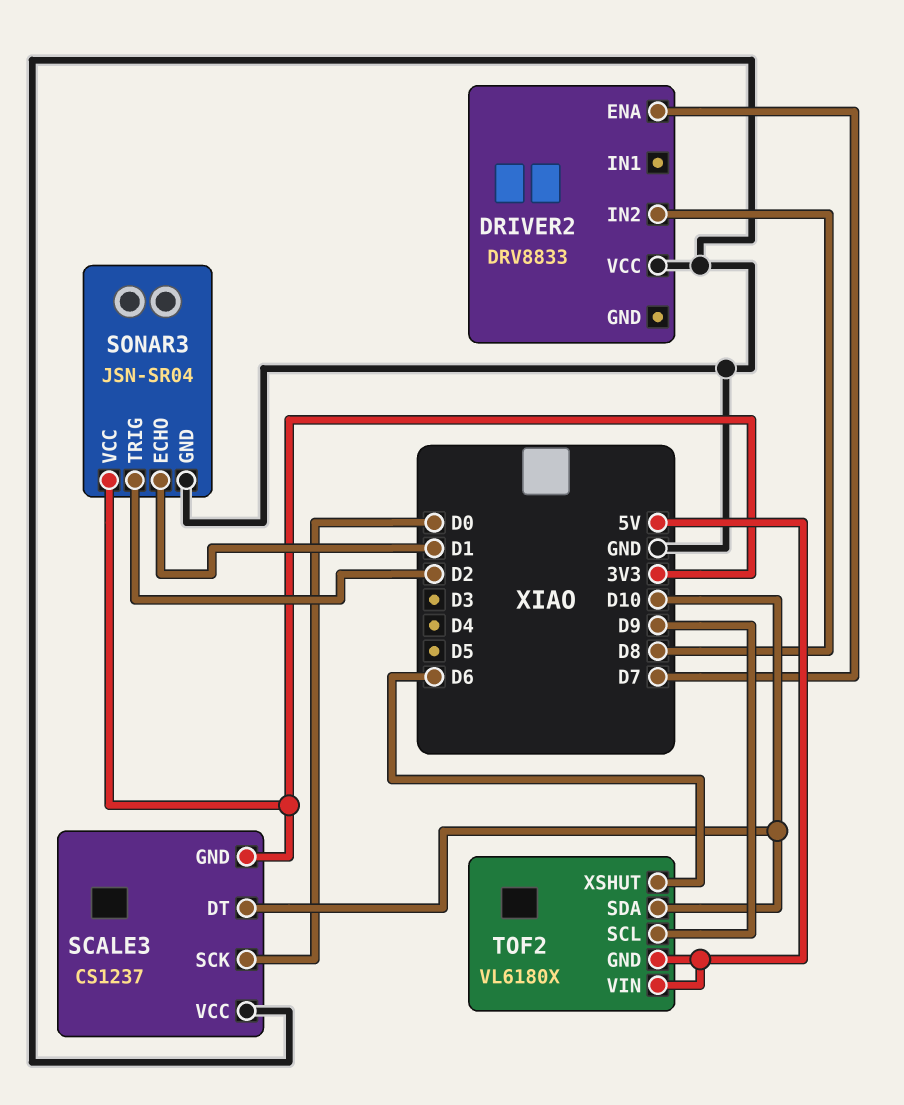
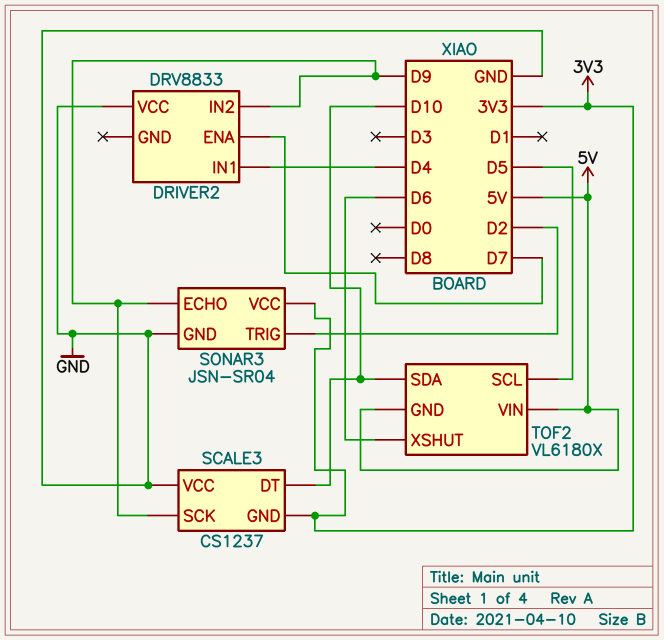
DRIVER2 pin IN1: none -> D4
DRIVER2 pin IN2: D8 -> D9
SCALE3 pin SCK: D0 -> D9
SONAR3 pin ECHO: D1 -> D9
TOF2 pin SCL: D9 -> D5

